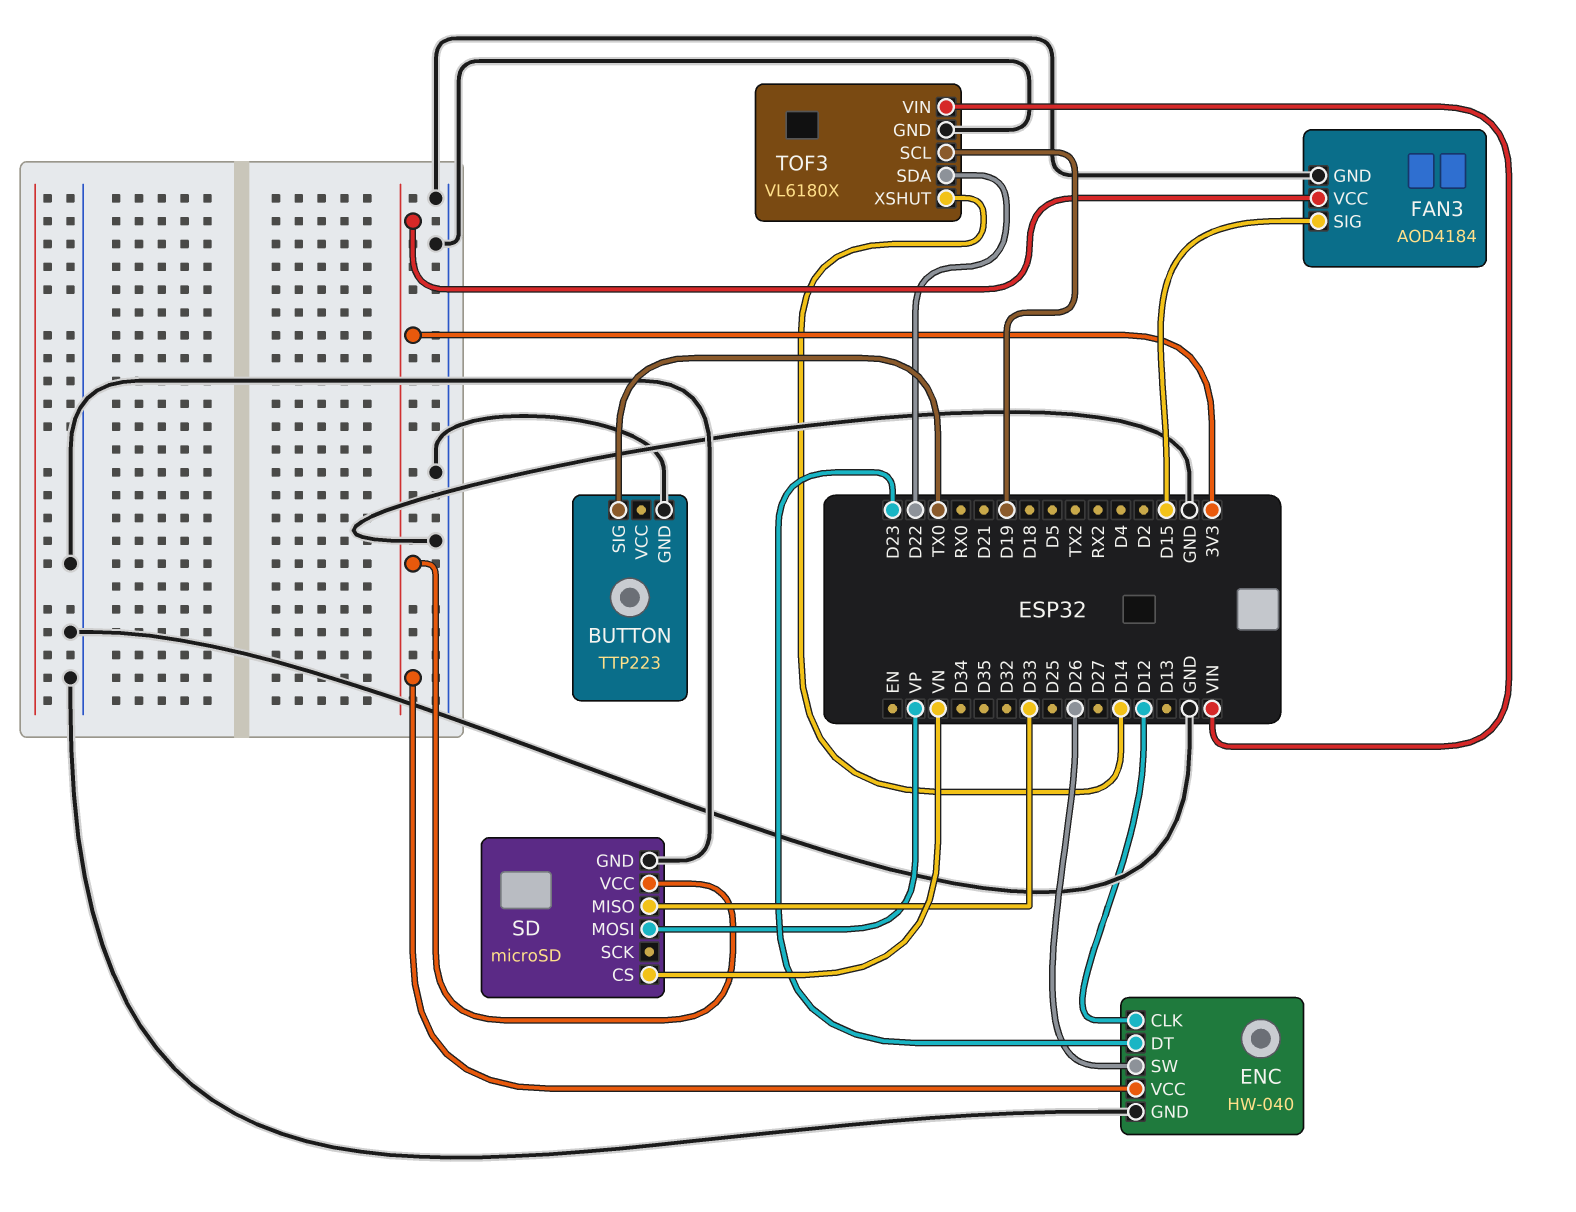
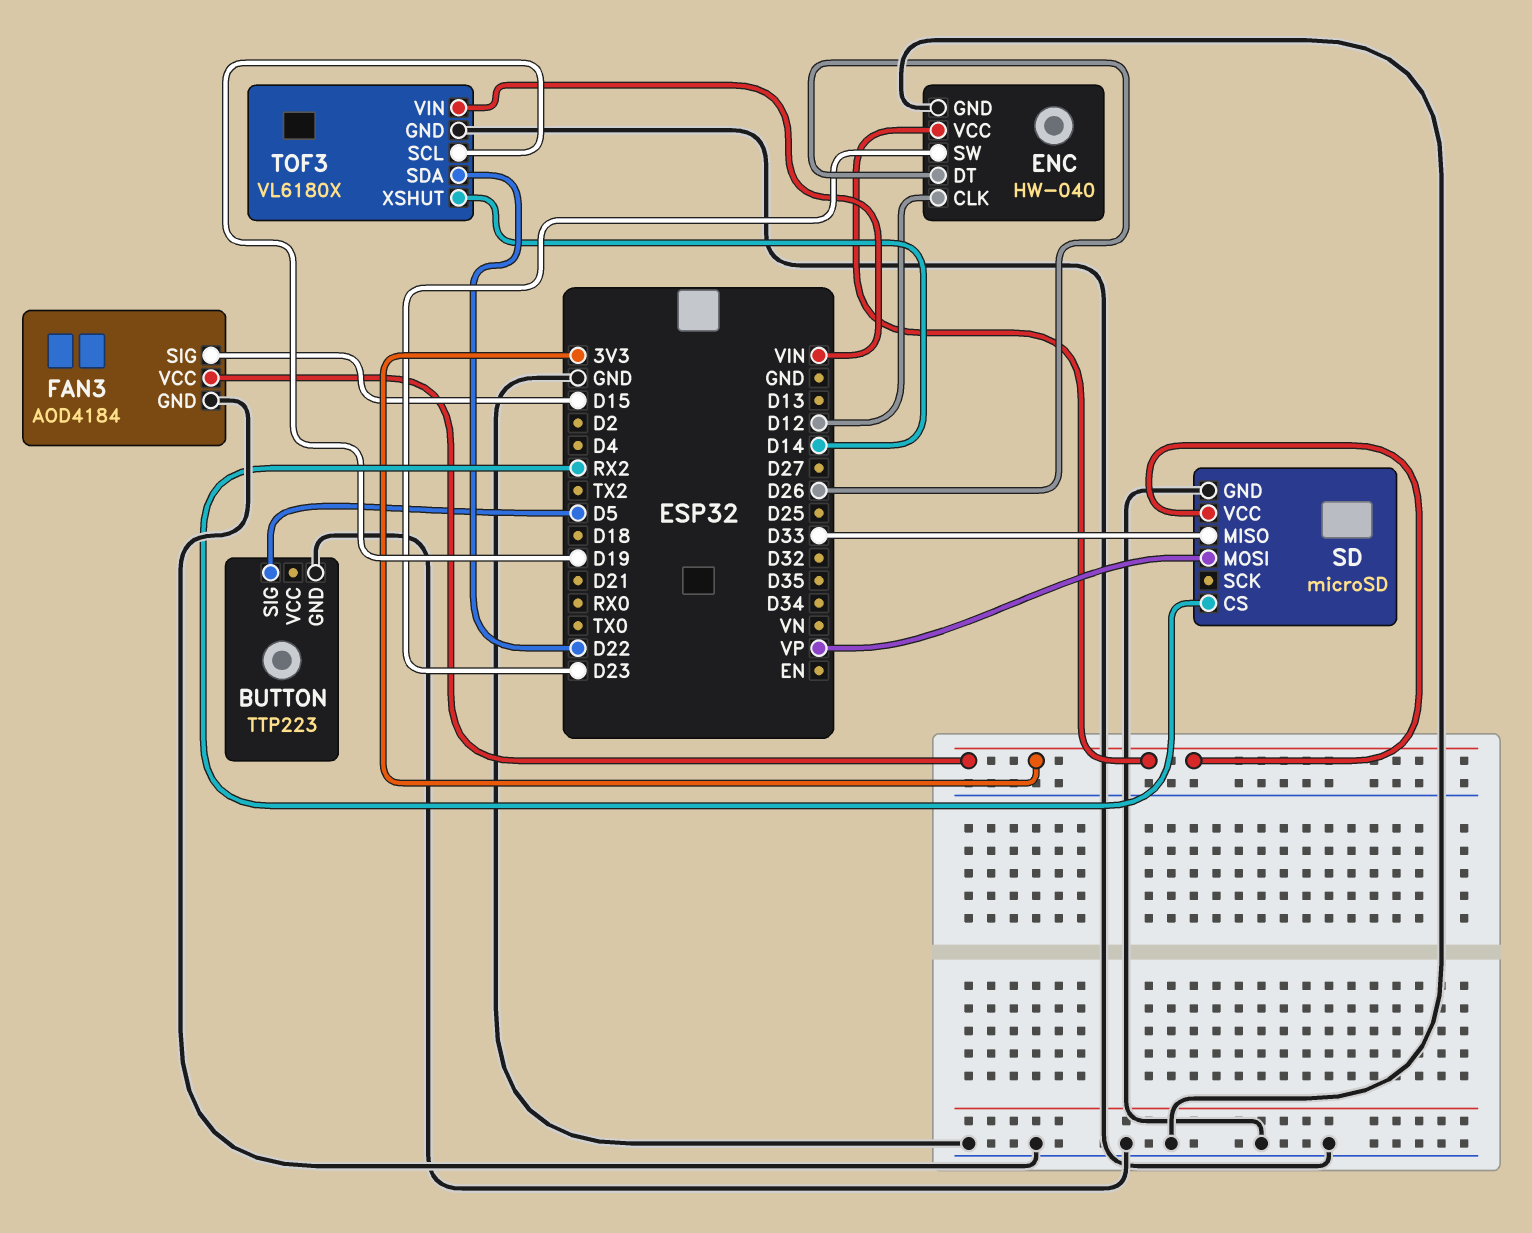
BUTTON pin SIG: TX0 -> D5
ENC pin DT: D23 -> D26
ENC pin SW: D26 -> D23
SD pin CS: VN -> RX2

